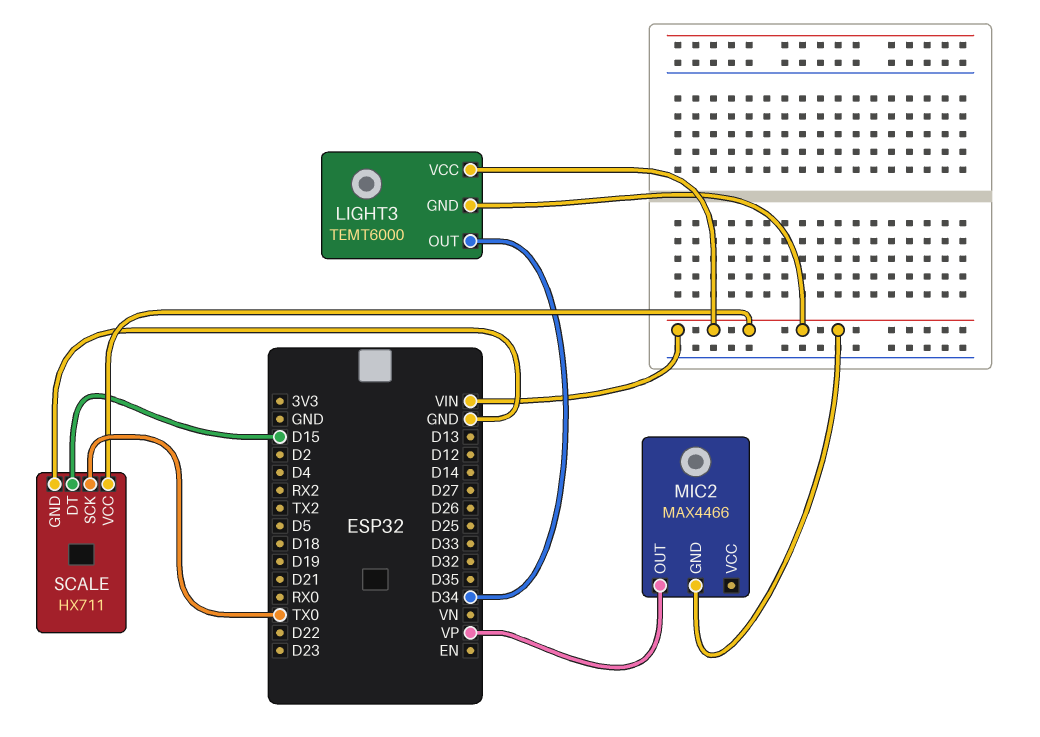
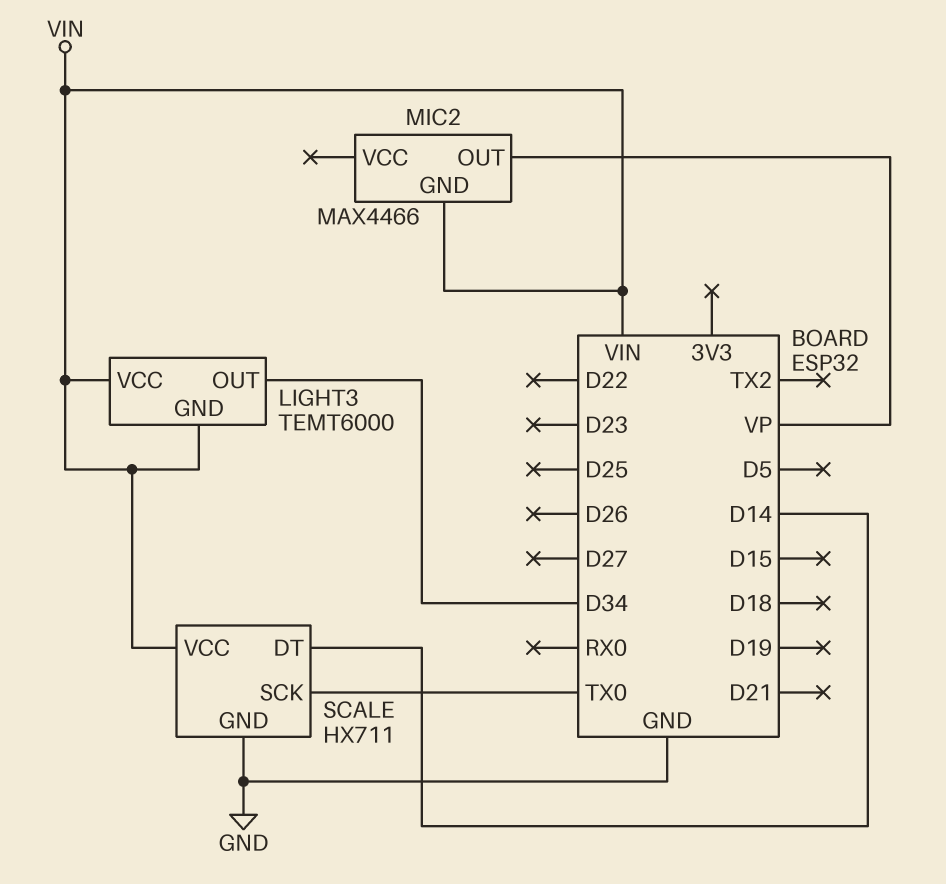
SCALE pin DT: D15 -> D14

